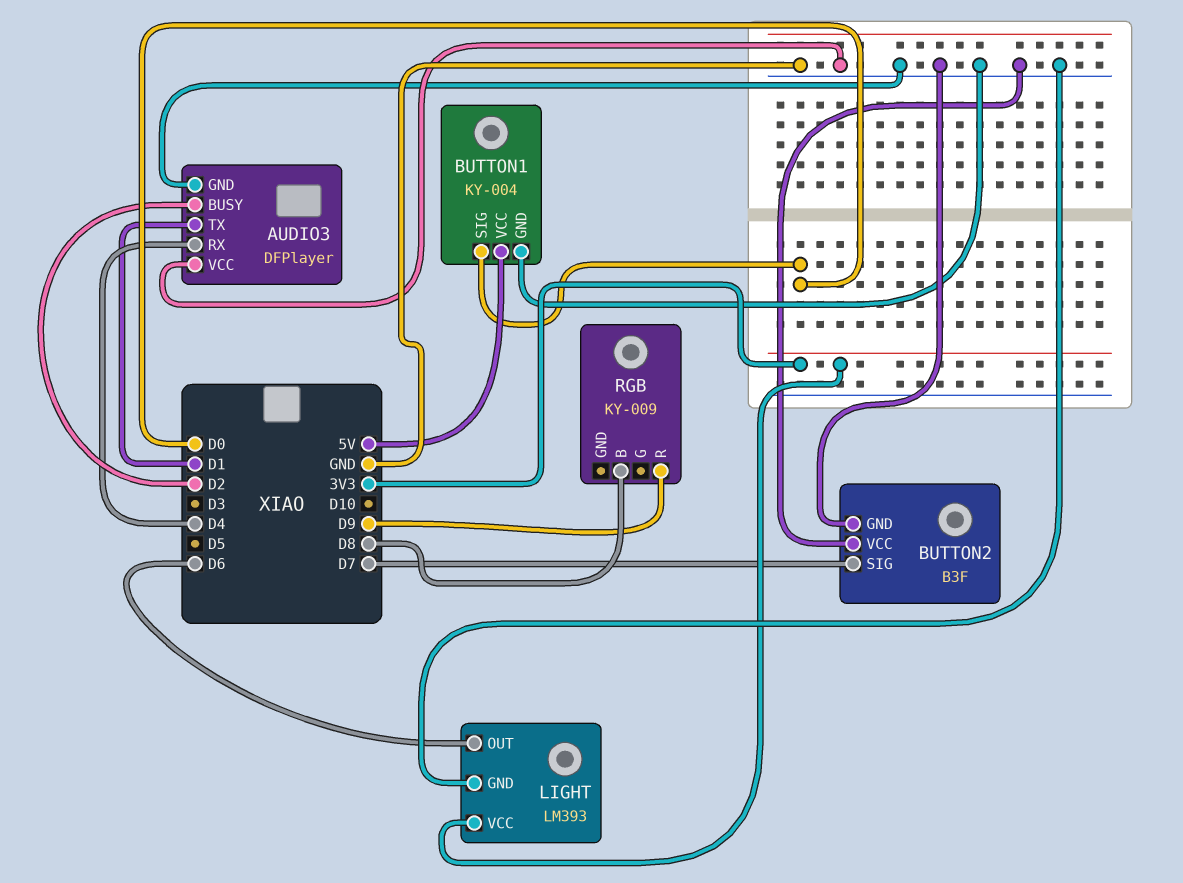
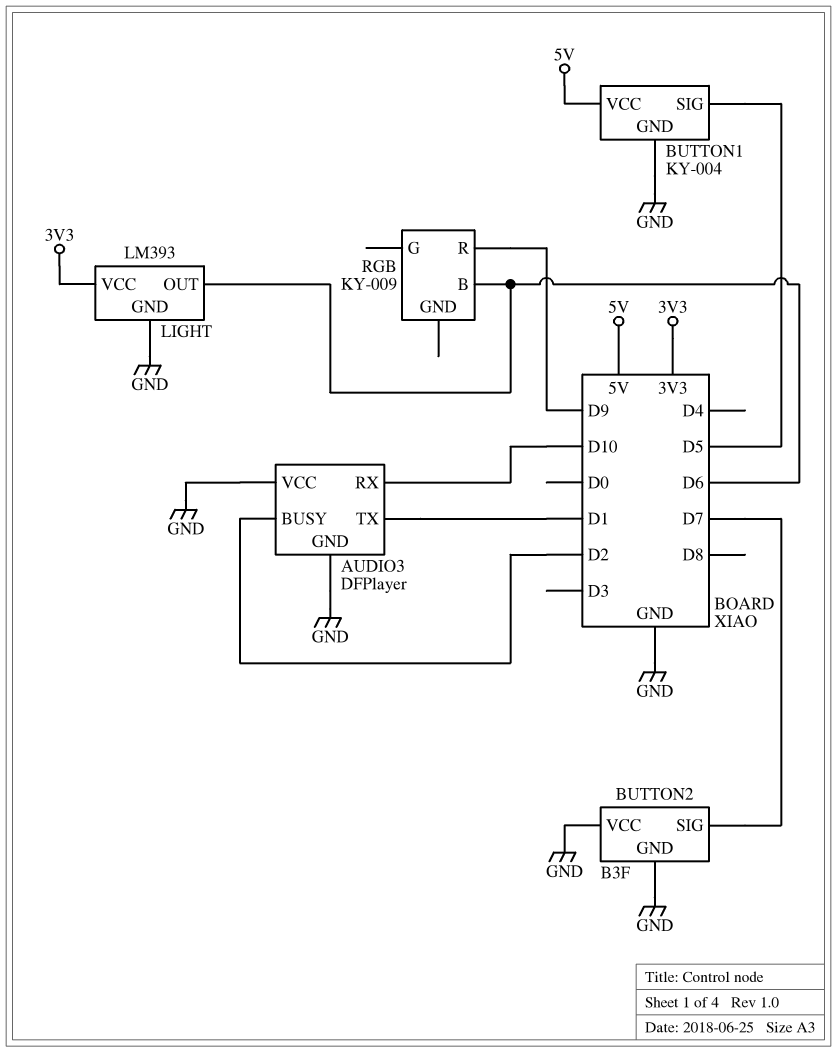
AUDIO3 pin RX: D4 -> D10
BUTTON1 pin SIG: D0 -> D5
RGB pin B: D8 -> D6

